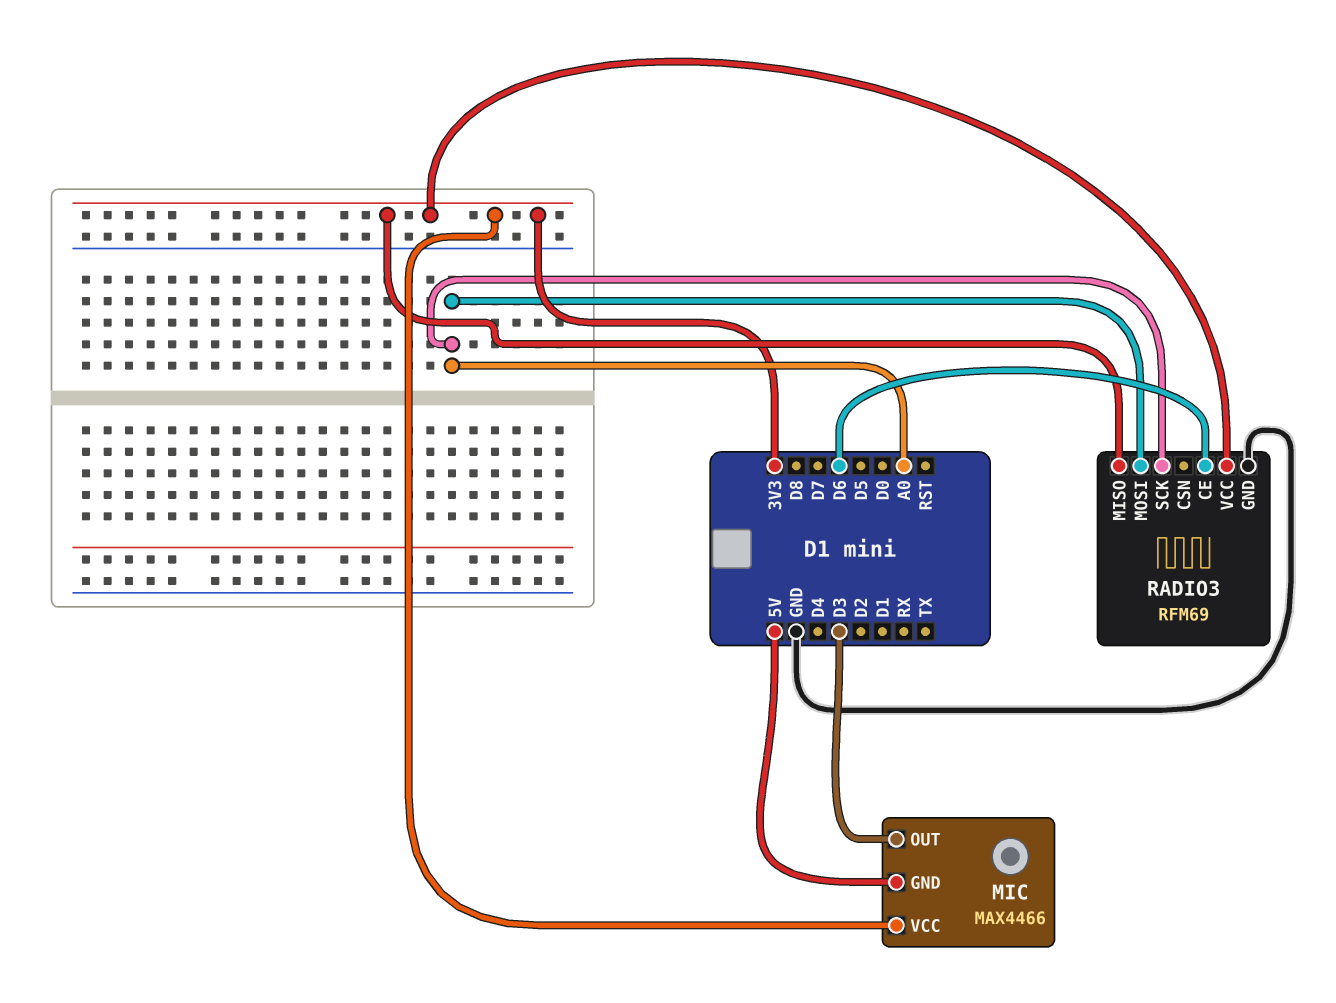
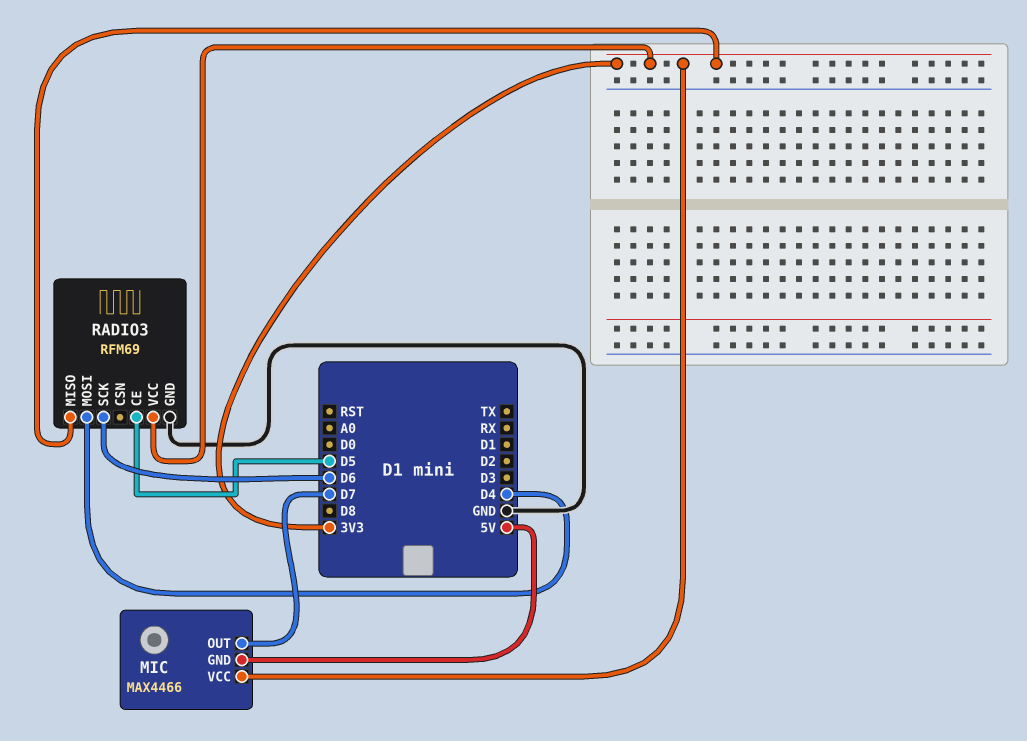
MIC pin OUT: D3 -> D7
RADIO3 pin CE: D6 -> D5
RADIO3 pin MOSI: A0 -> D4
RADIO3 pin SCK: A0 -> D6

